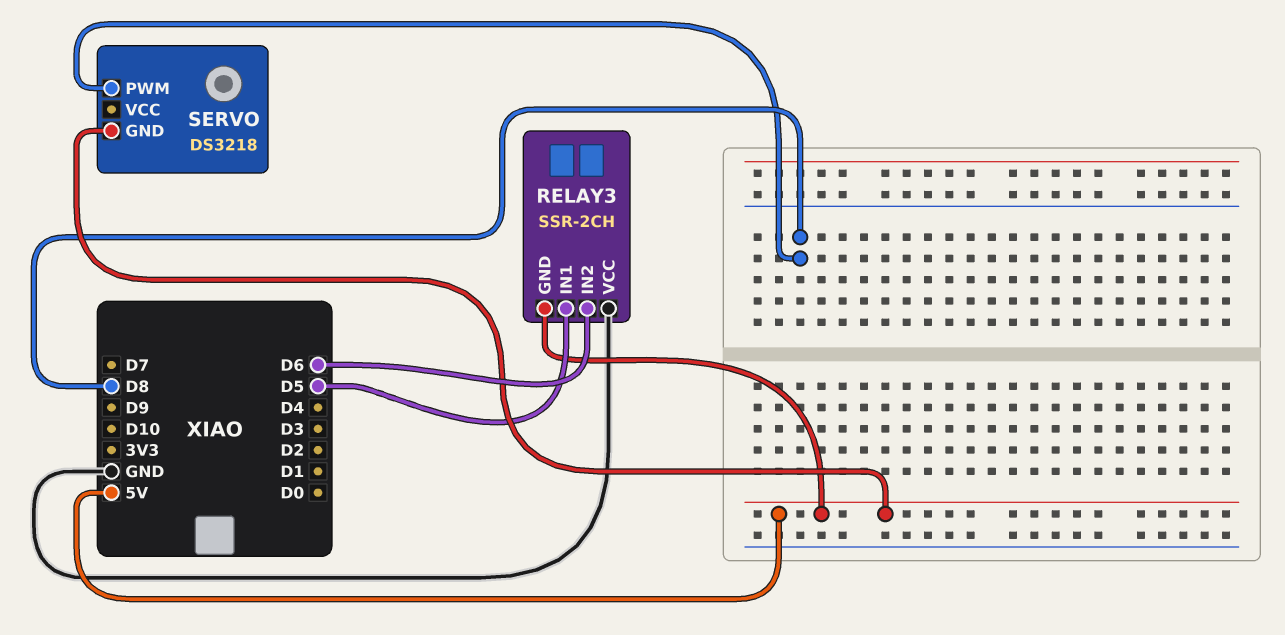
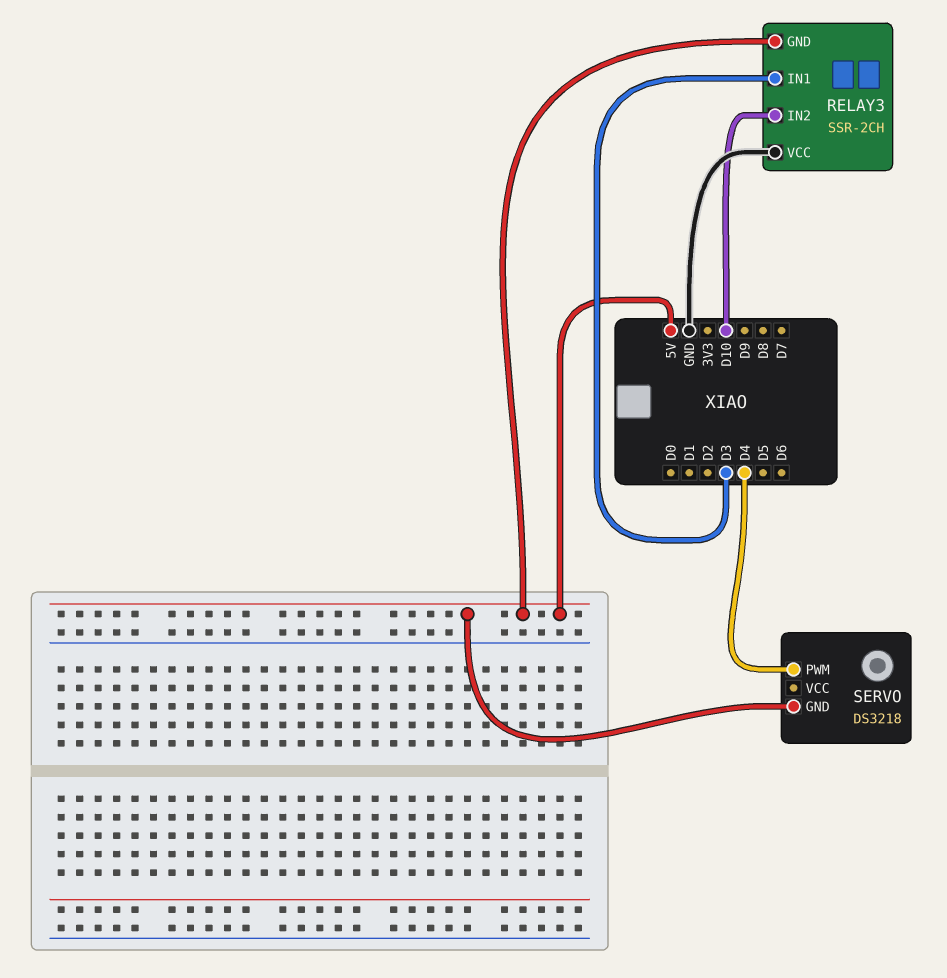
RELAY3 pin IN1: D5 -> D3
RELAY3 pin IN2: D6 -> D10
SERVO pin PWM: D8 -> D4

